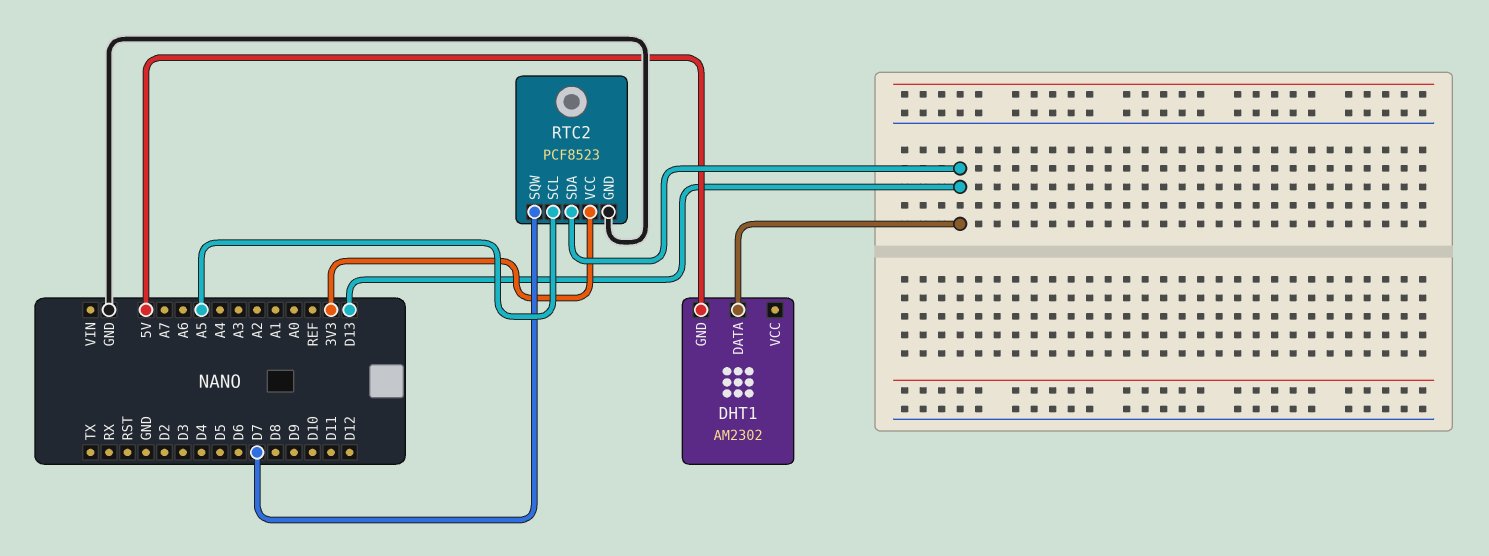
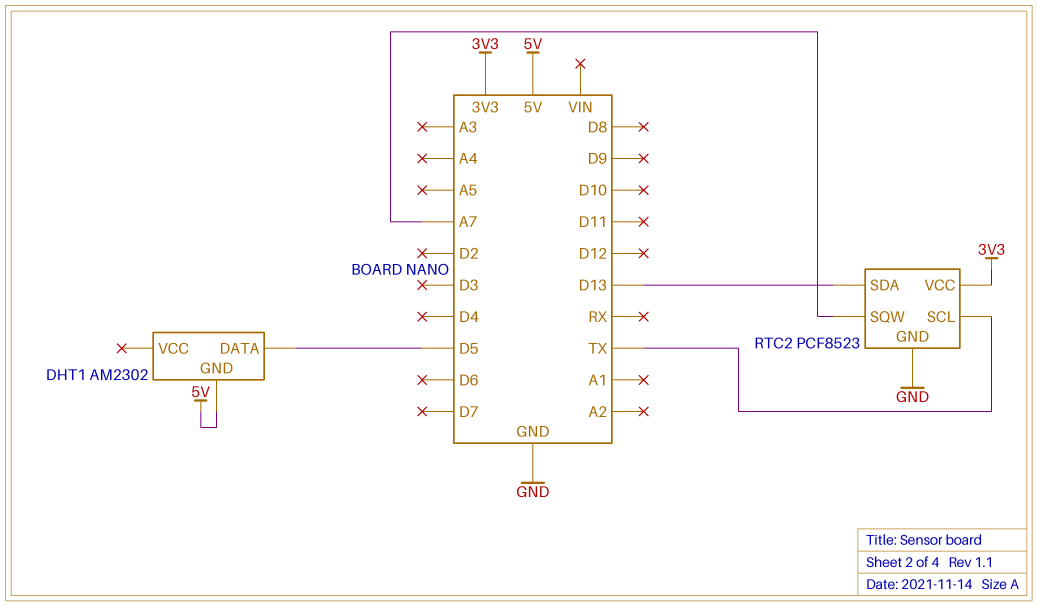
DHT1 pin DATA: D13 -> D5
RTC2 pin SCL: A5 -> TX
RTC2 pin SQW: D7 -> A7

